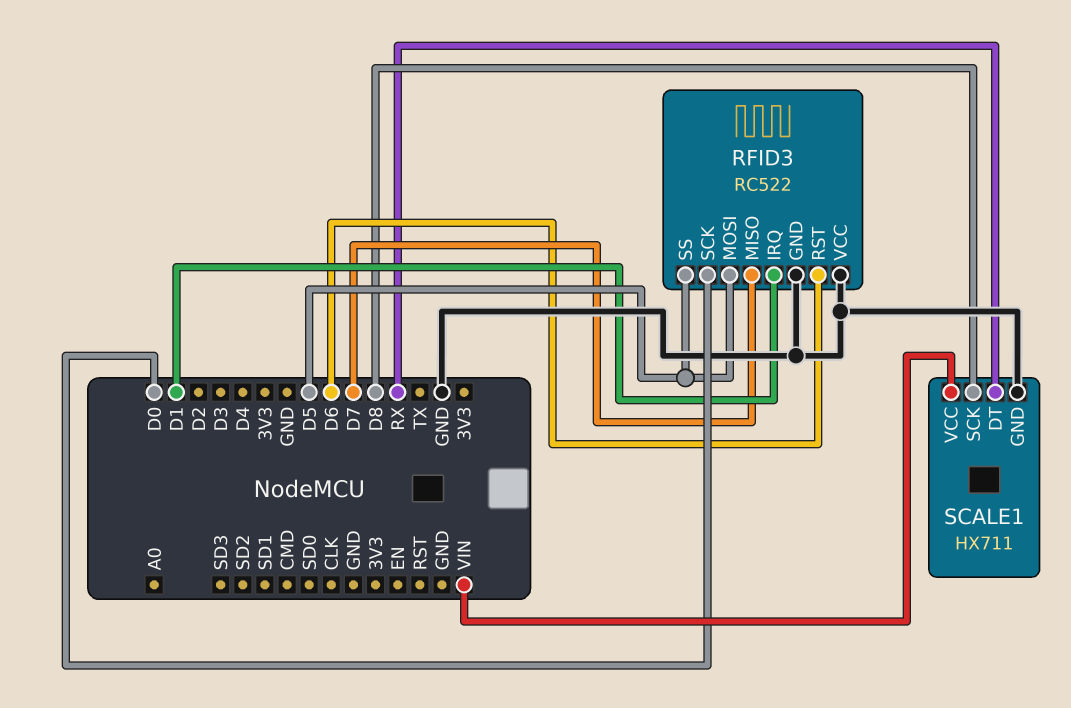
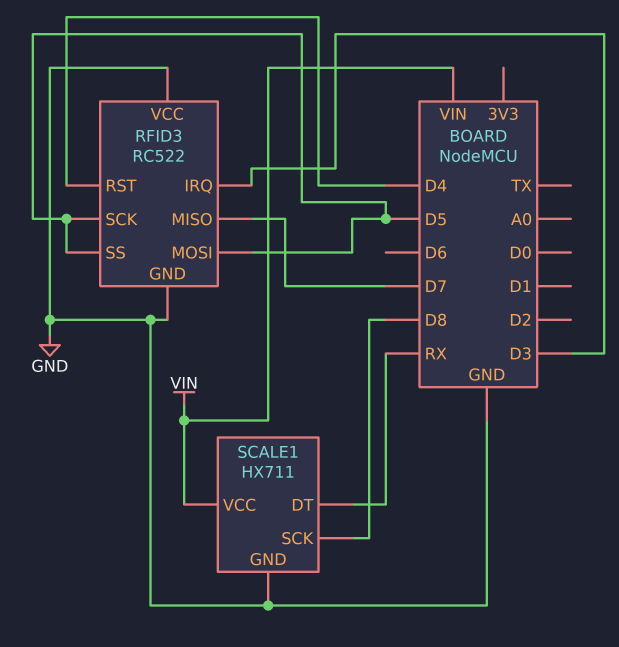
RFID3 pin IRQ: D1 -> D3
RFID3 pin RST: D6 -> D4
RFID3 pin SCK: D0 -> D5

